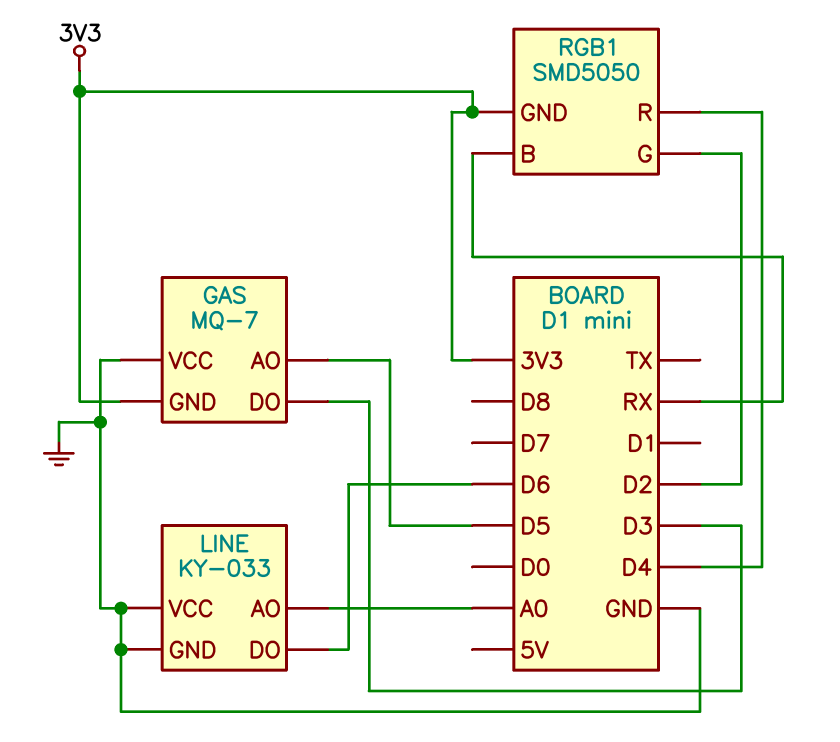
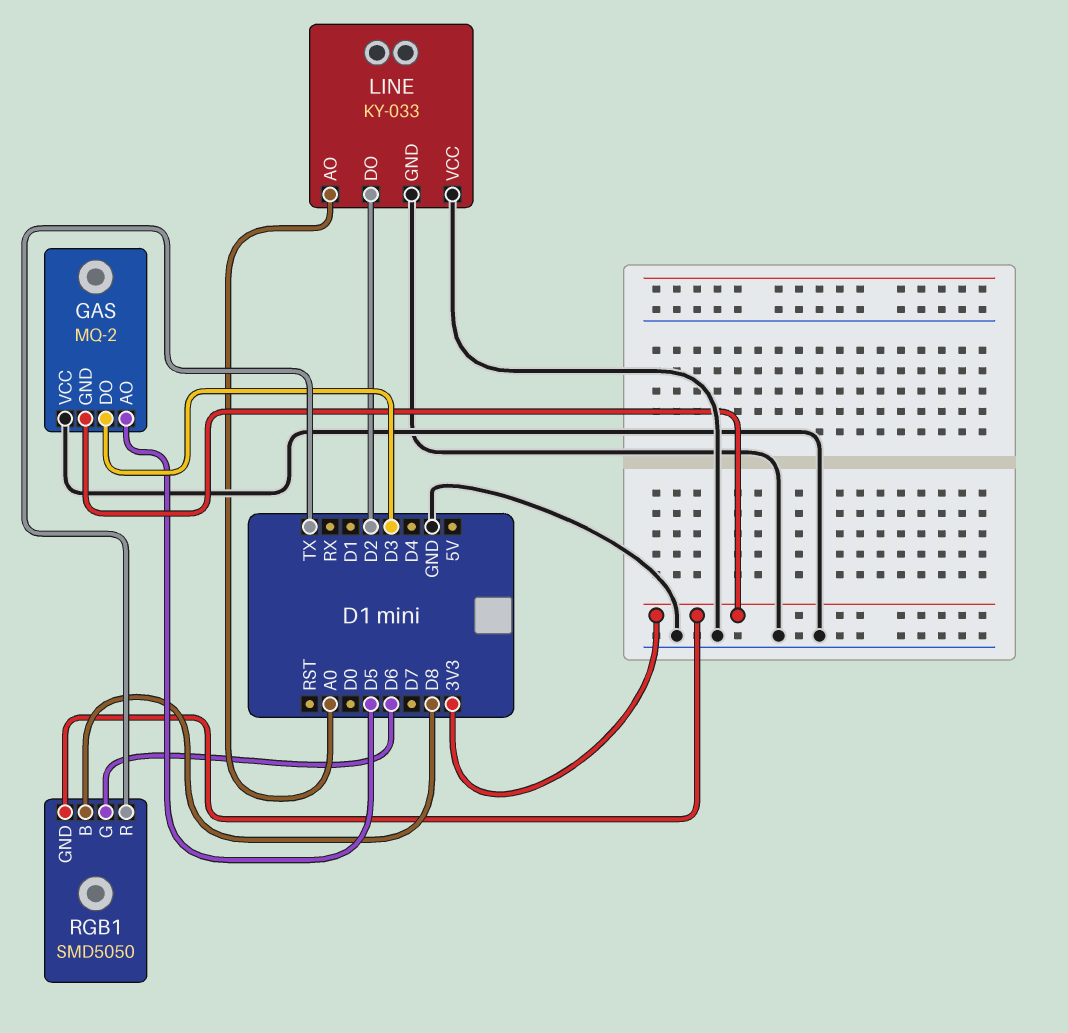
GAS: MQ-7 -> MQ-2
LINE pin DO: D6 -> D2
RGB1 pin B: RX -> D8
RGB1 pin G: D2 -> D6
RGB1 pin R: D4 -> TX

